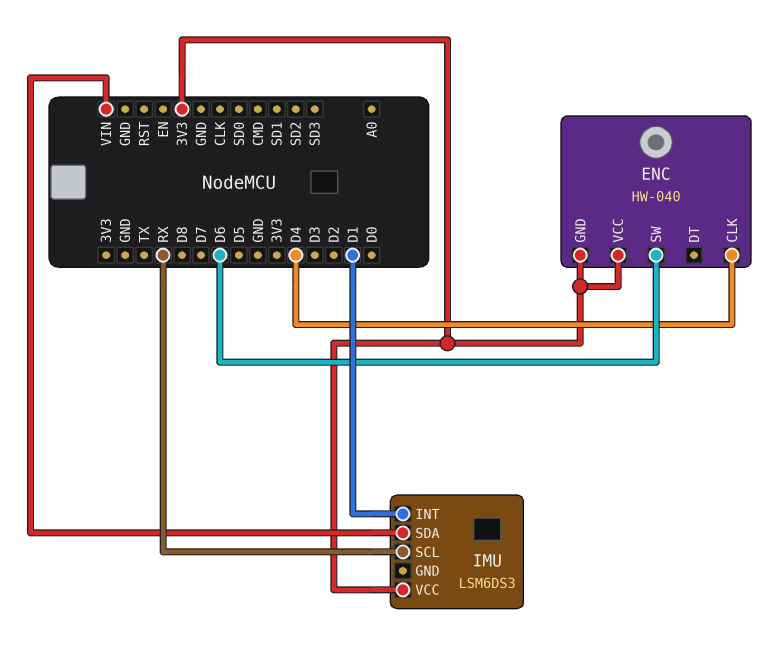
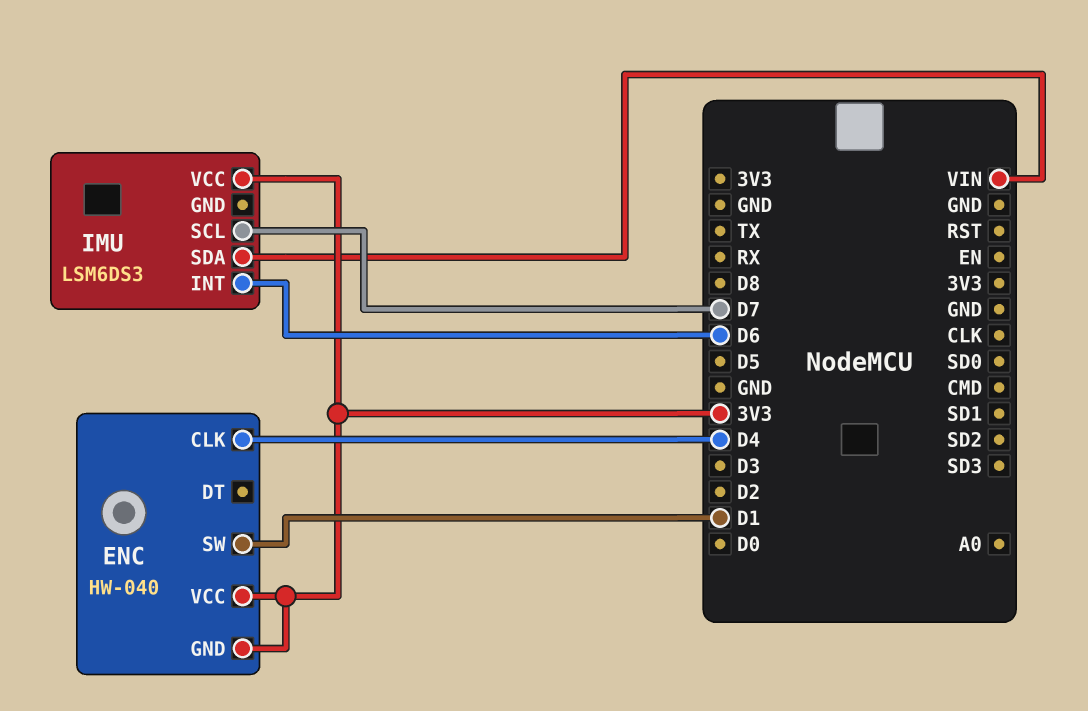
ENC pin SW: D6 -> D1
IMU pin INT: D1 -> D6
IMU pin SCL: RX -> D7

